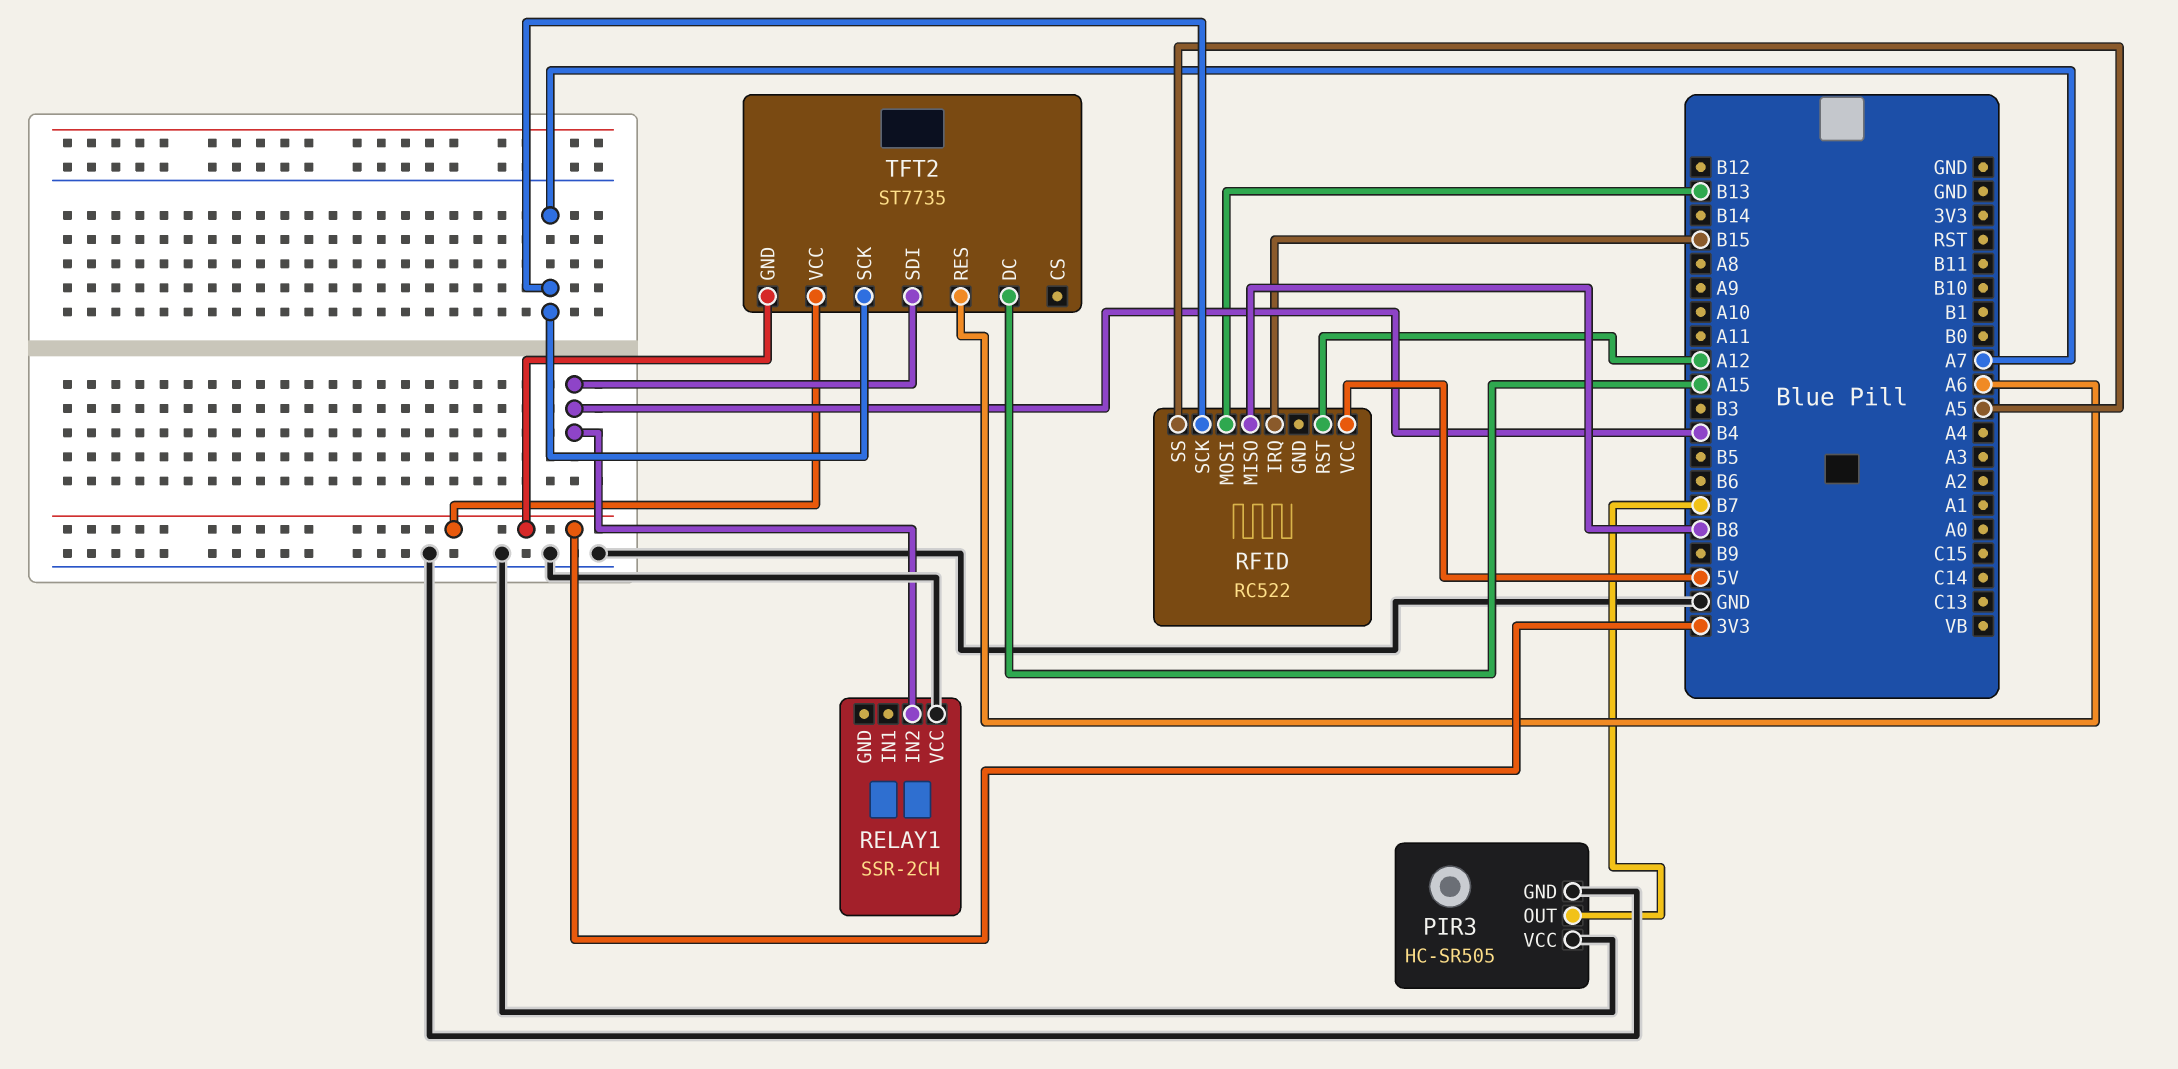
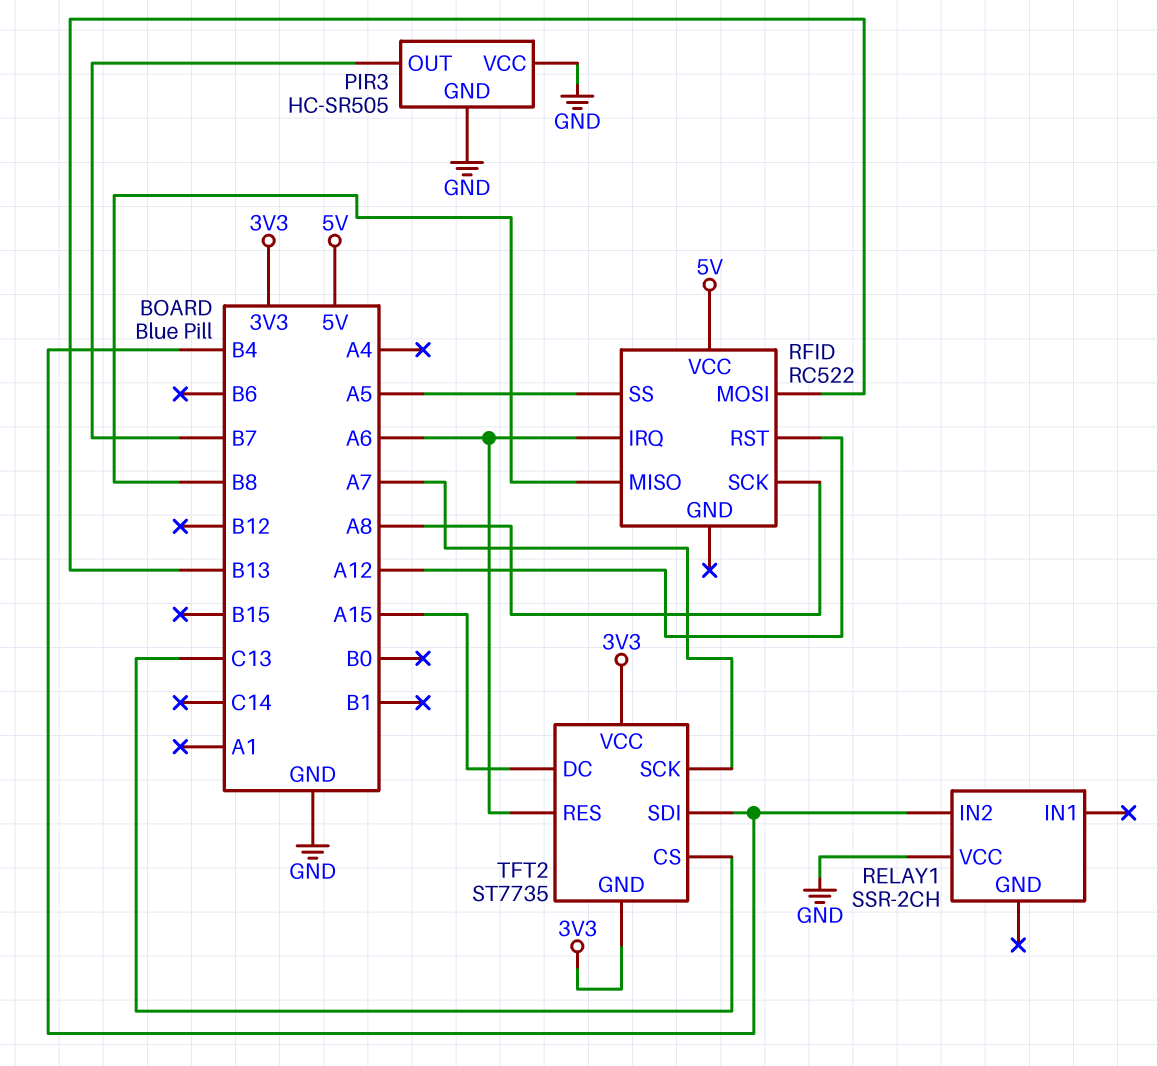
RFID pin IRQ: B15 -> A6
RFID pin SCK: A7 -> A8
TFT2 pin CS: none -> C13

